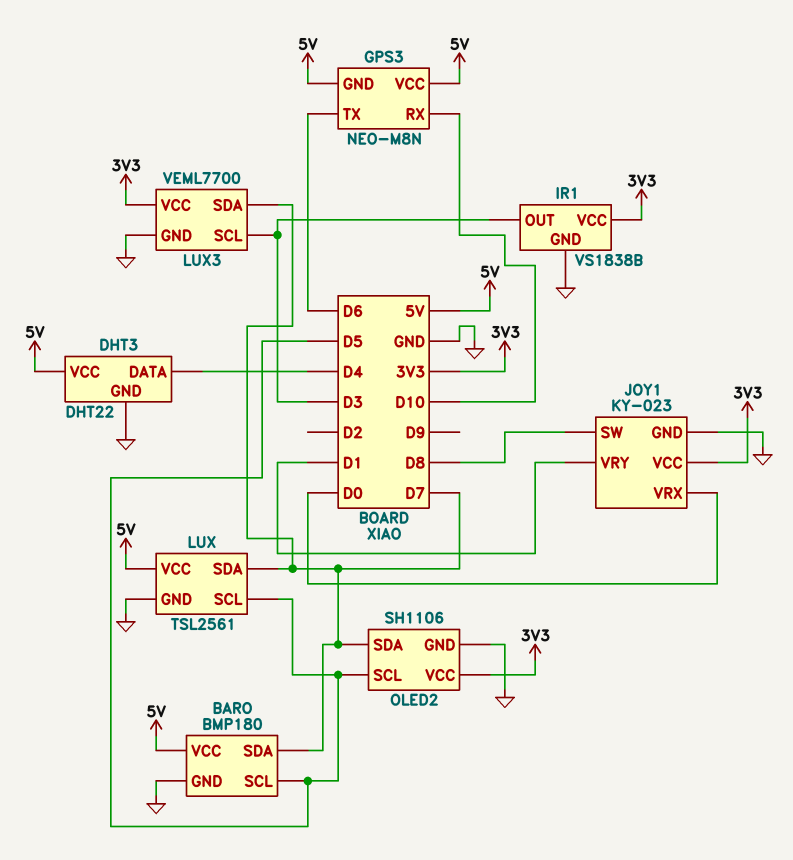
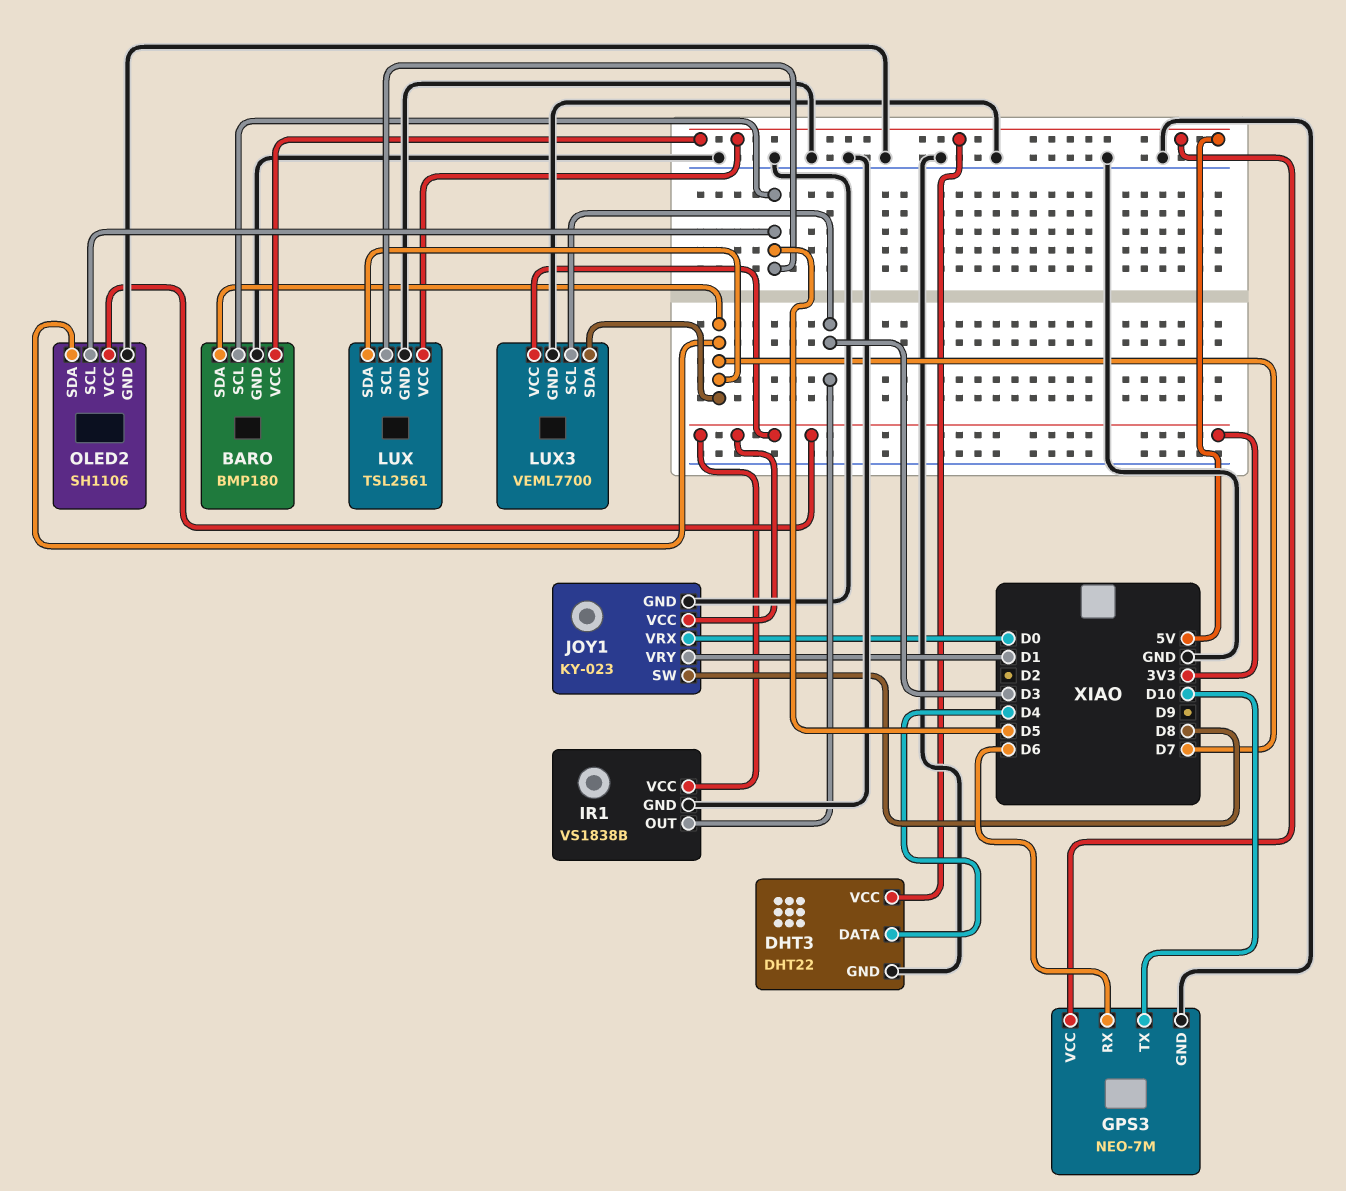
GPS3: NEO-M8N -> NEO-7M
GPS3 pin GND: 5V -> GND
GPS3 pin RX: D10 -> D6
GPS3 pin TX: D6 -> D10

